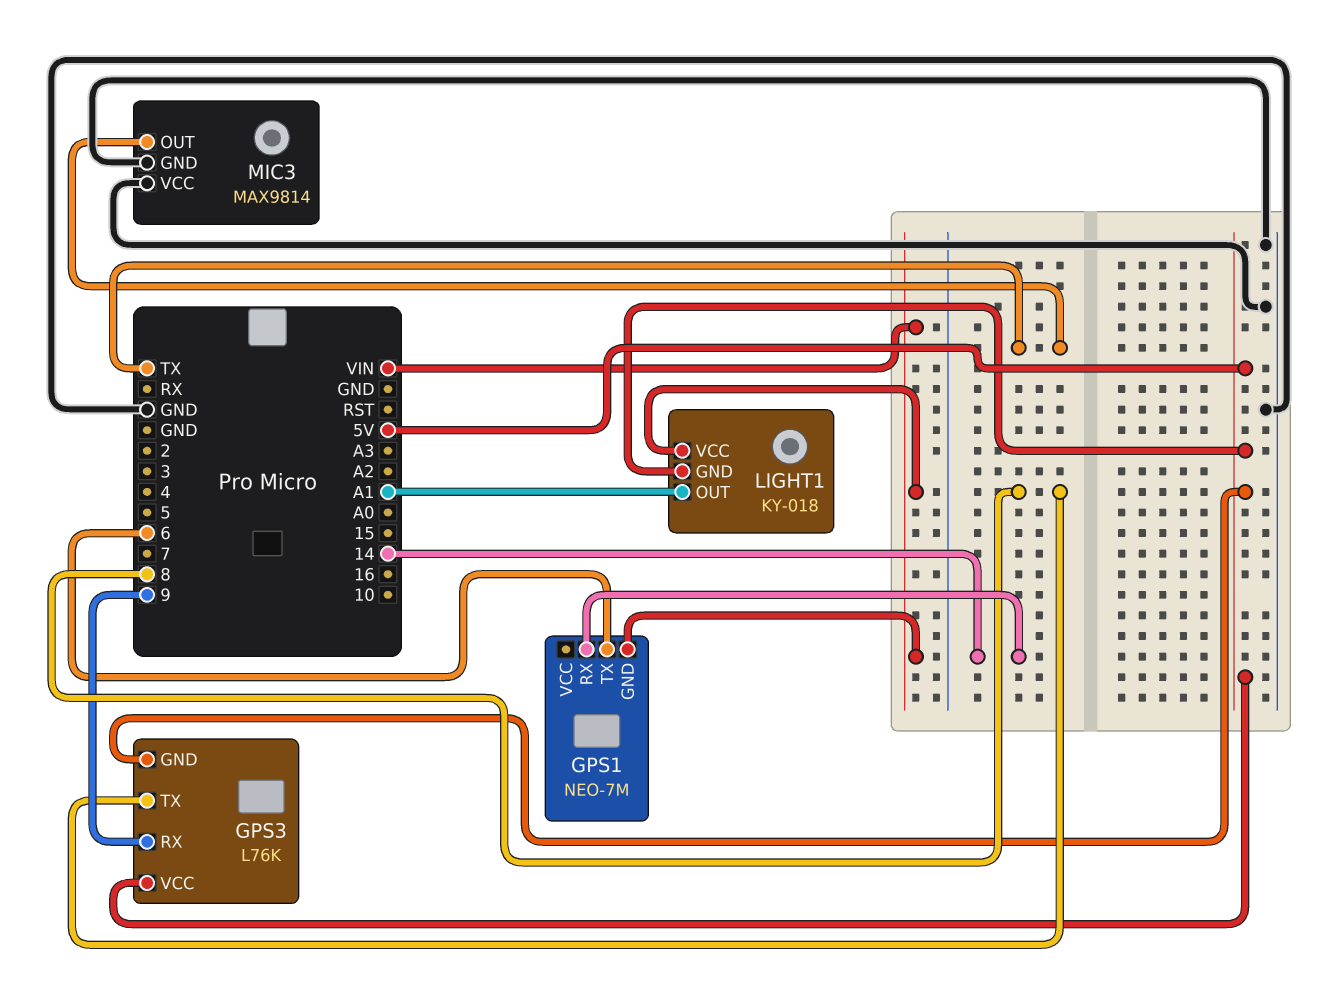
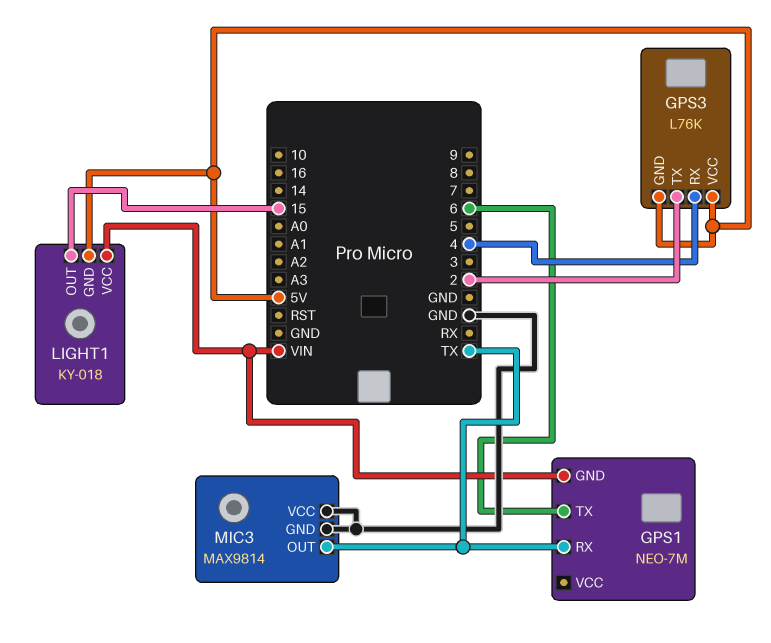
GPS1 pin RX: 14 -> TX
GPS3 pin RX: 9 -> 4
GPS3 pin TX: 8 -> 2
LIGHT1 pin OUT: A1 -> 15

